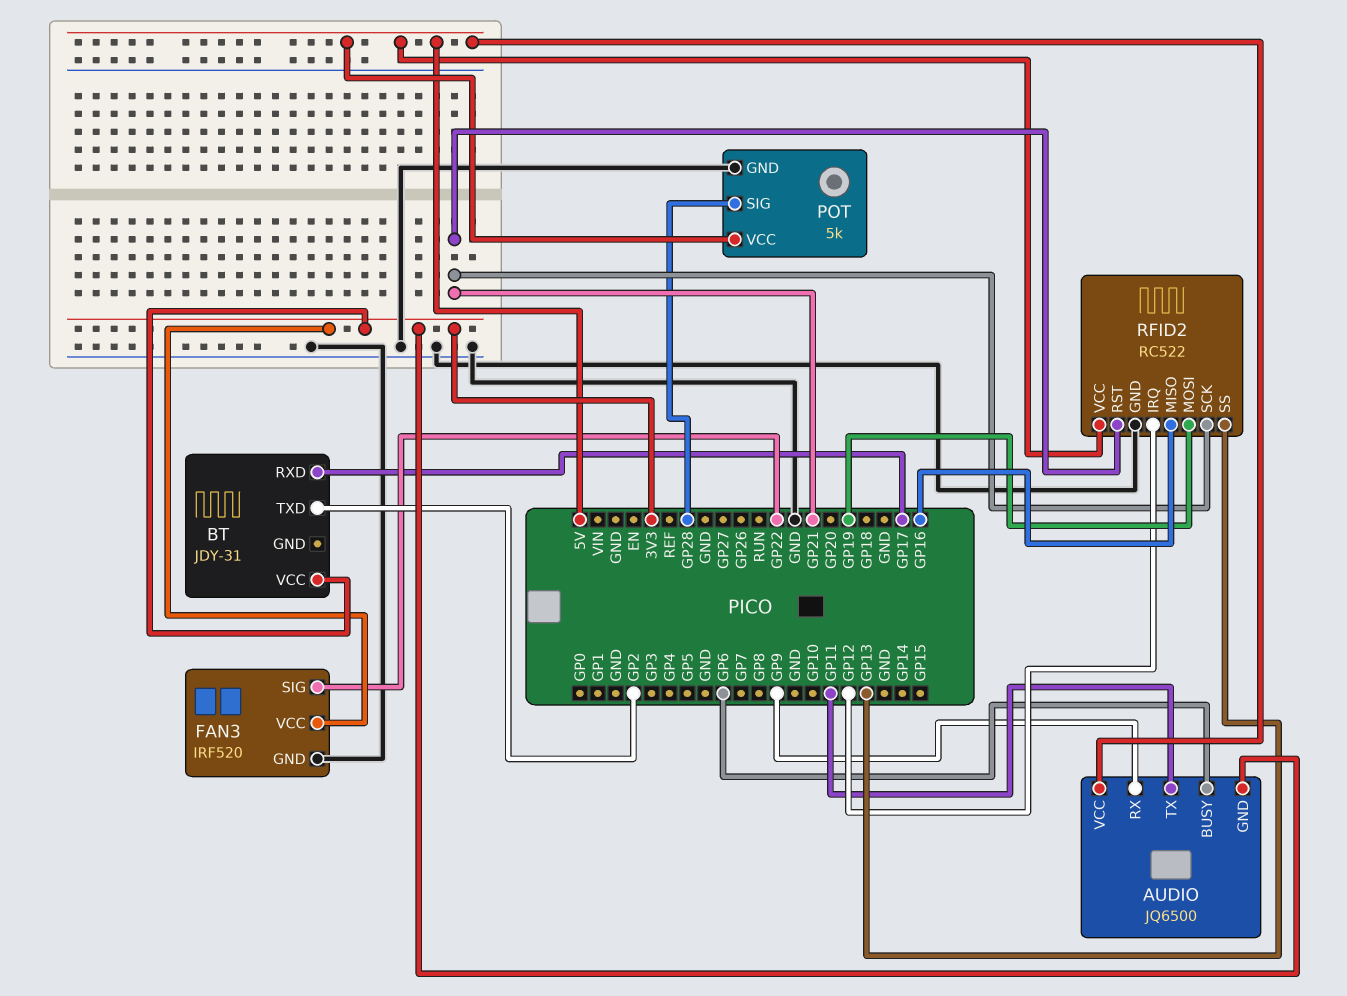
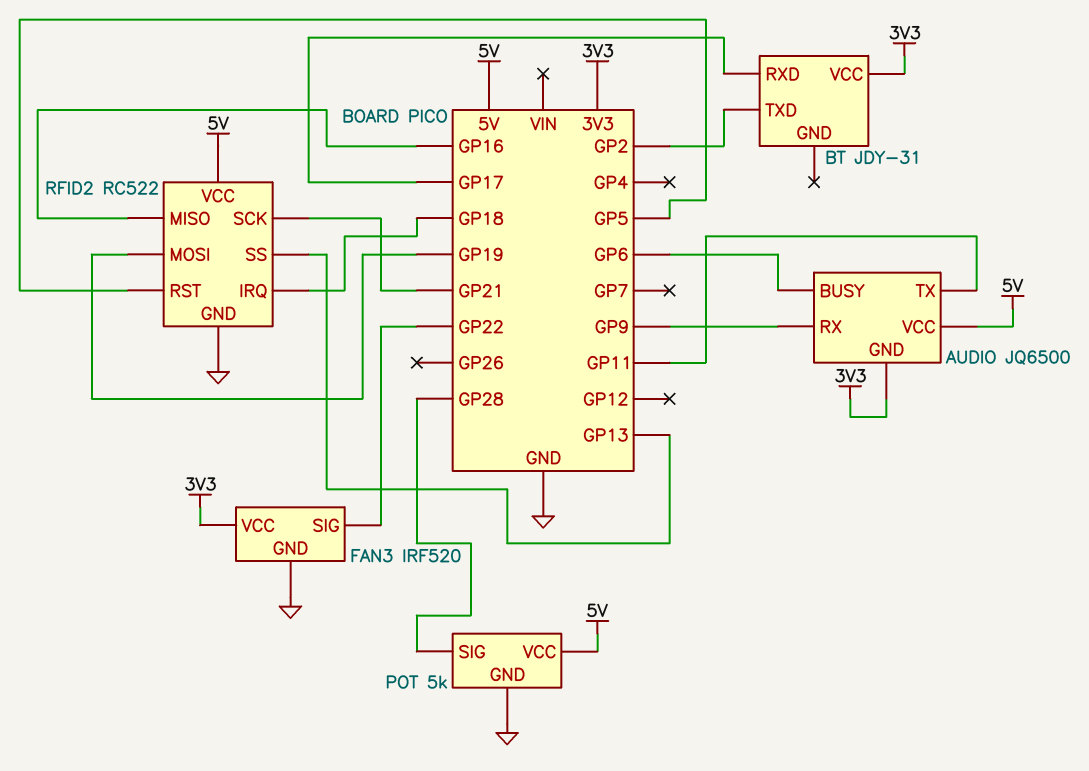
RFID2 pin IRQ: GP12 -> GP18
RFID2 pin RST: GP21 -> GP5

